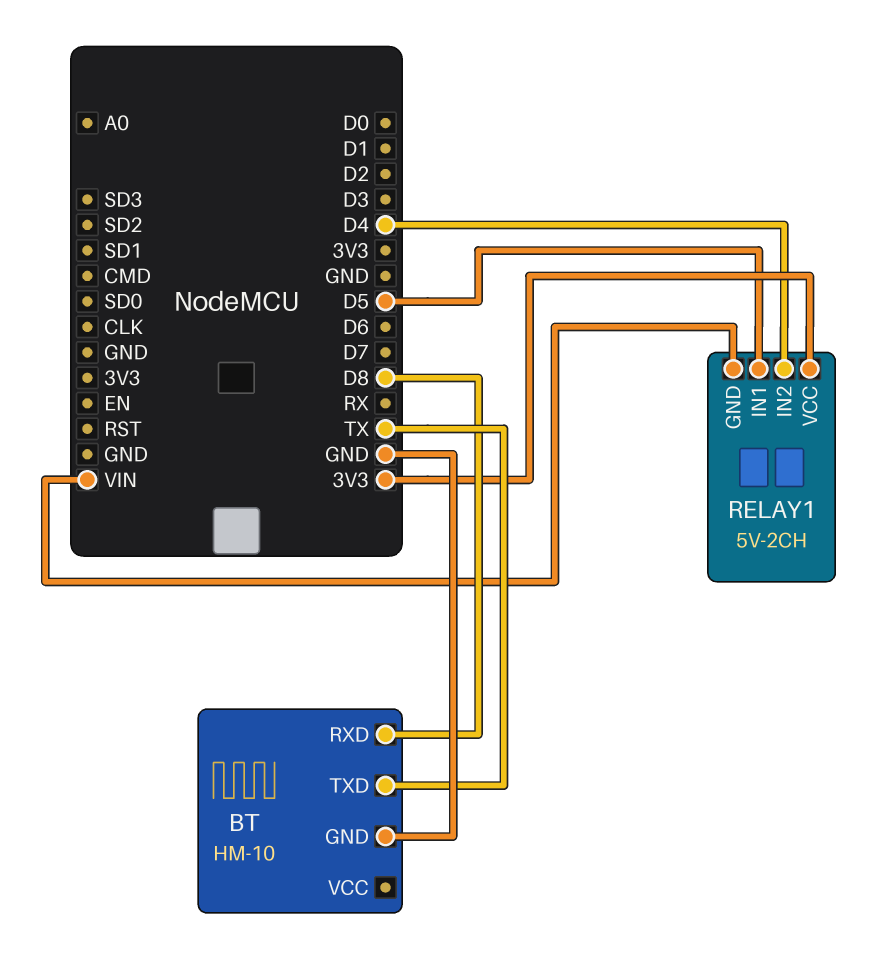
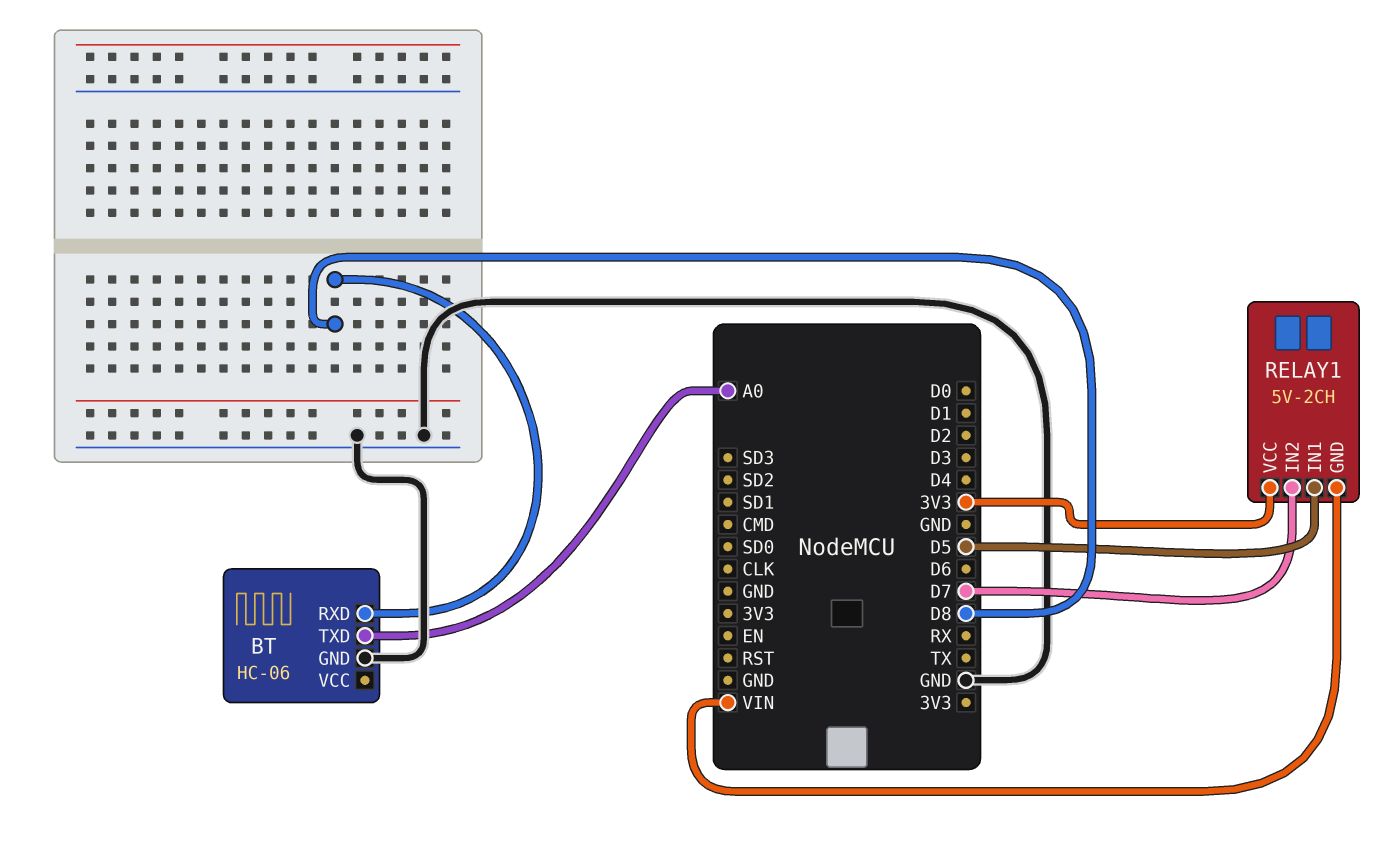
BT: HM-10 -> HC-06
BT pin TXD: TX -> A0
RELAY1 pin IN2: D4 -> D7

